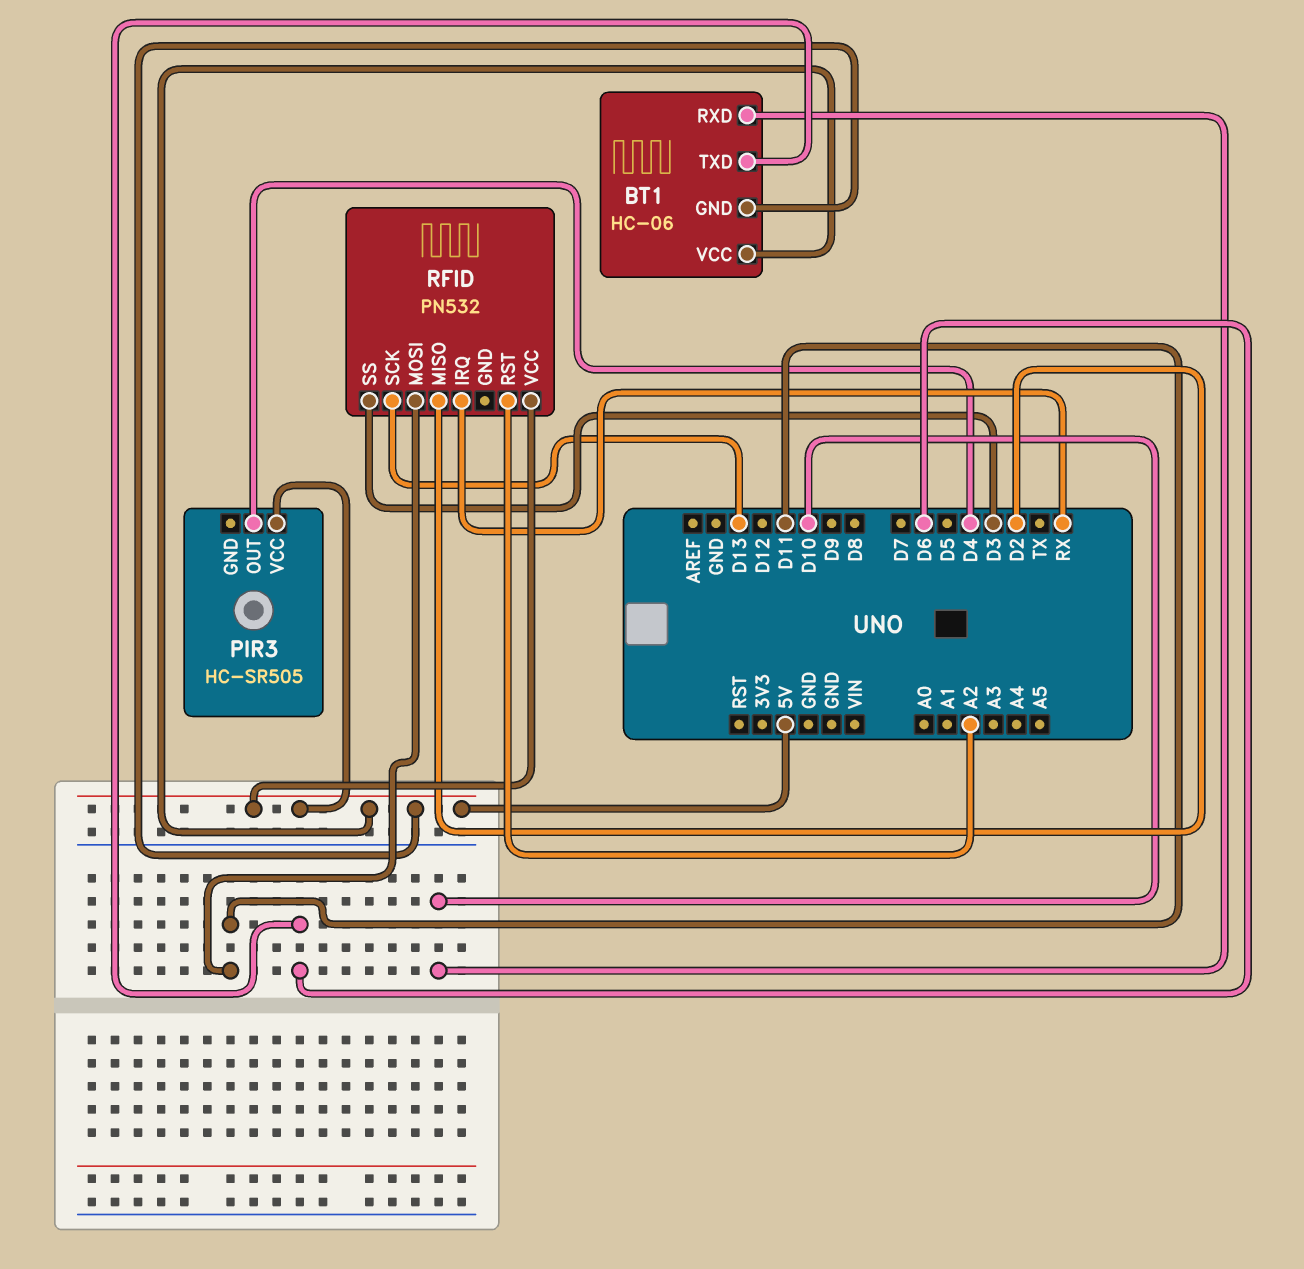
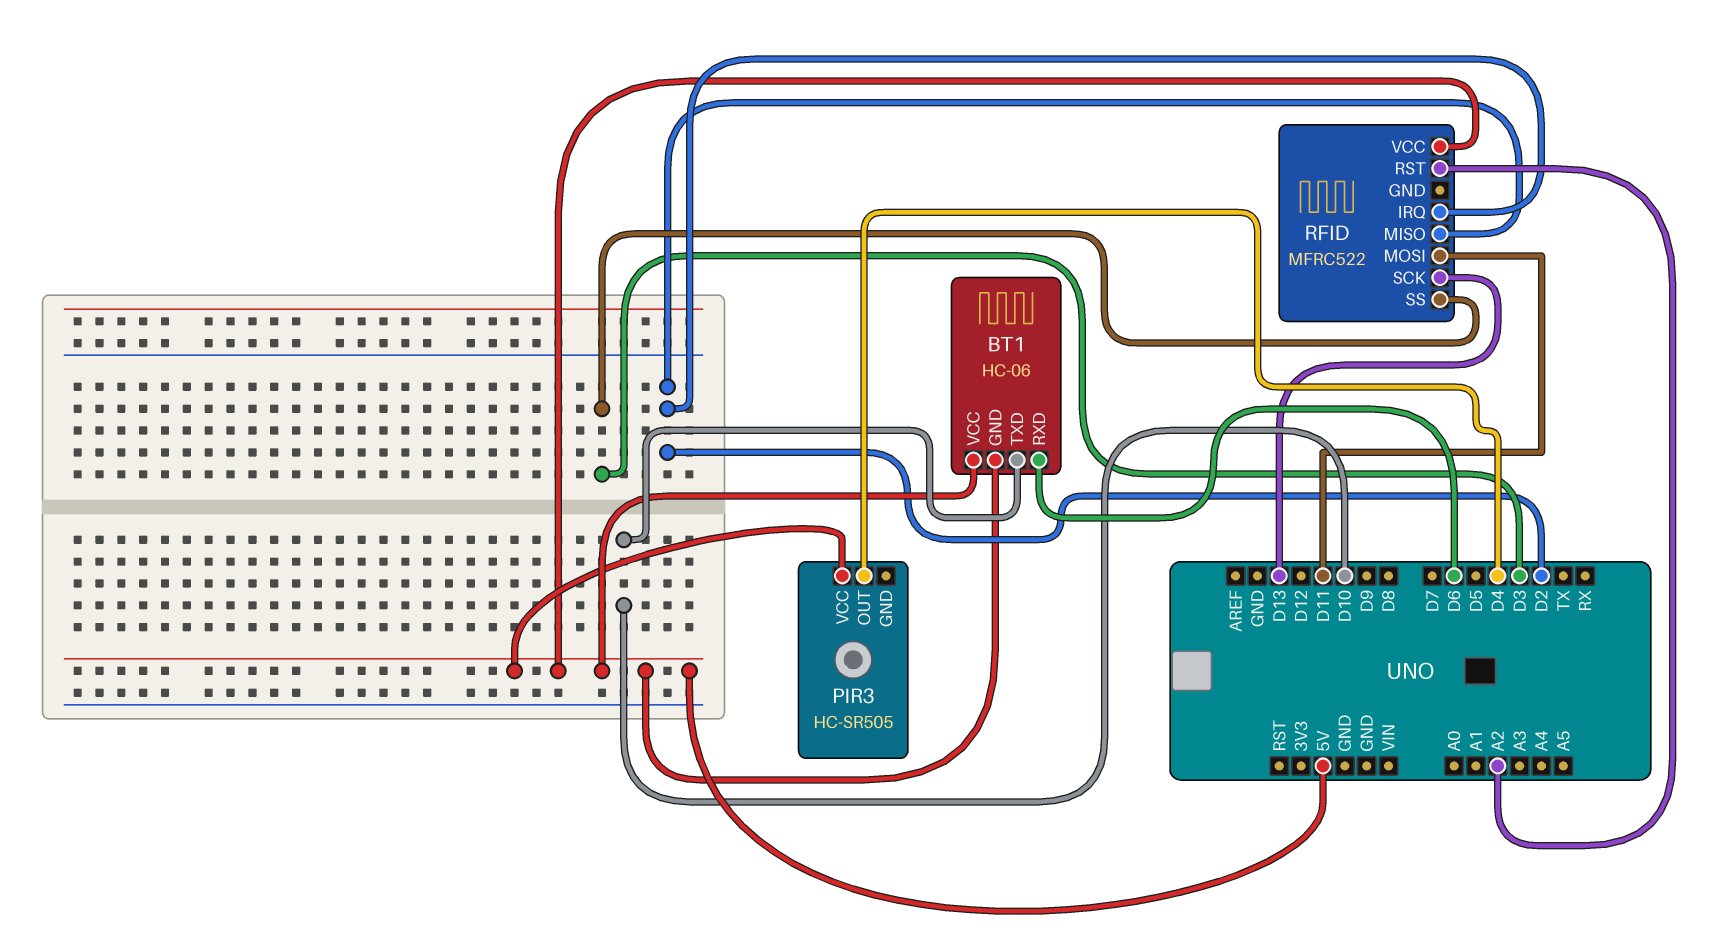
BT1 pin RXD: D10 -> D6
BT1 pin TXD: D6 -> D10
RFID: PN532 -> MFRC522
RFID pin IRQ: RX -> D2

